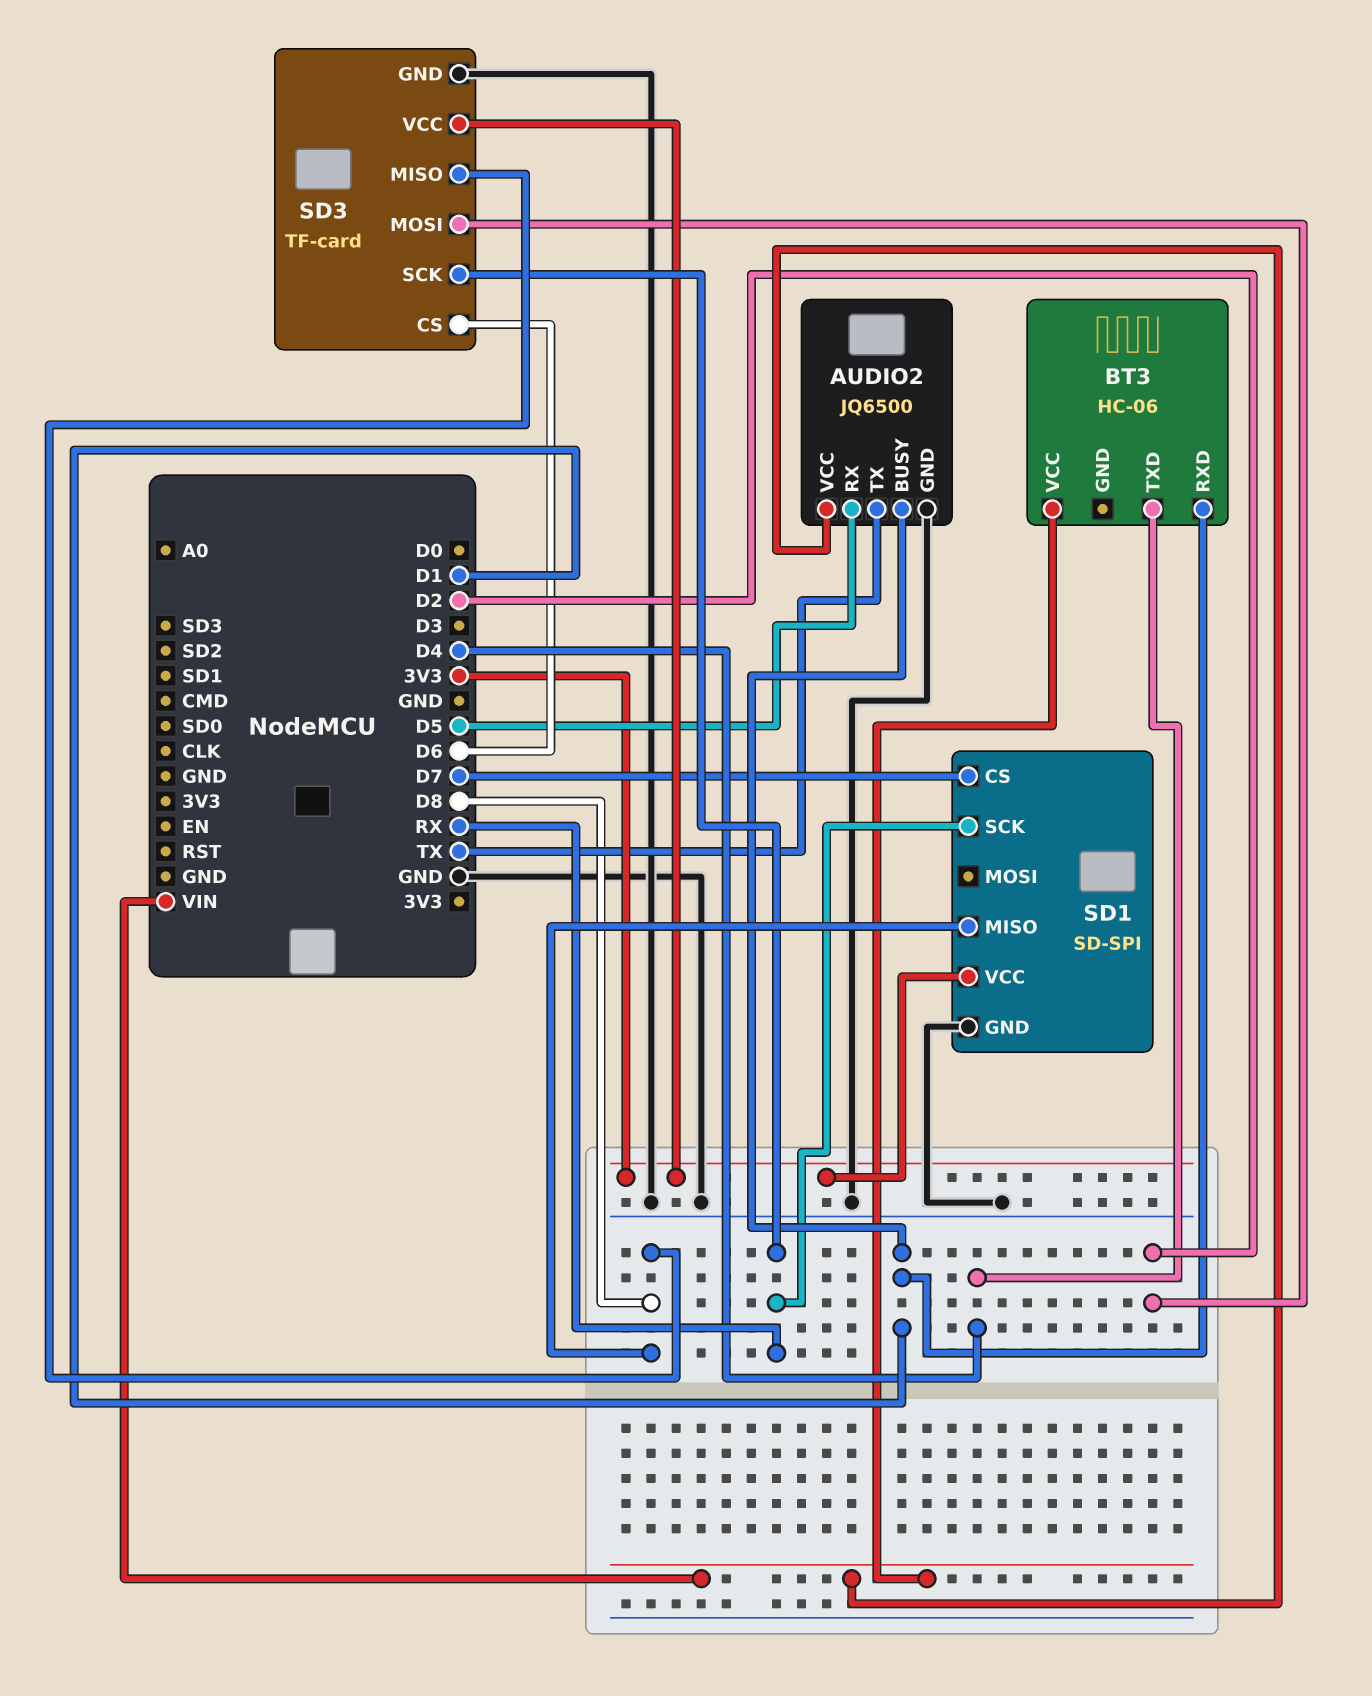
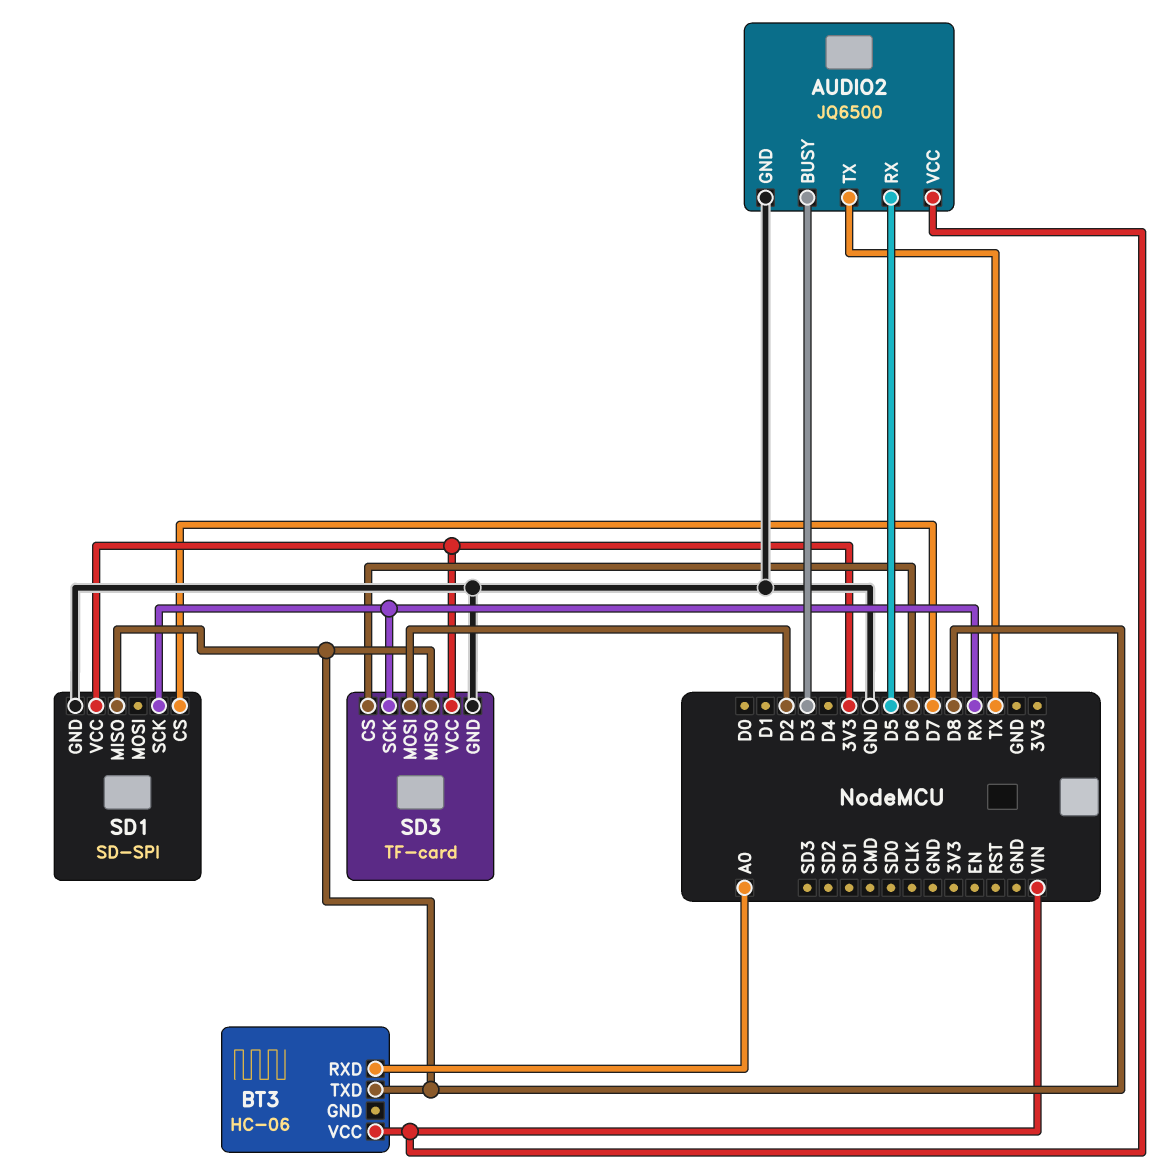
AUDIO2 pin BUSY: D1 -> D3
BT3 pin RXD: D1 -> A0
BT3 pin TXD: D4 -> D8

